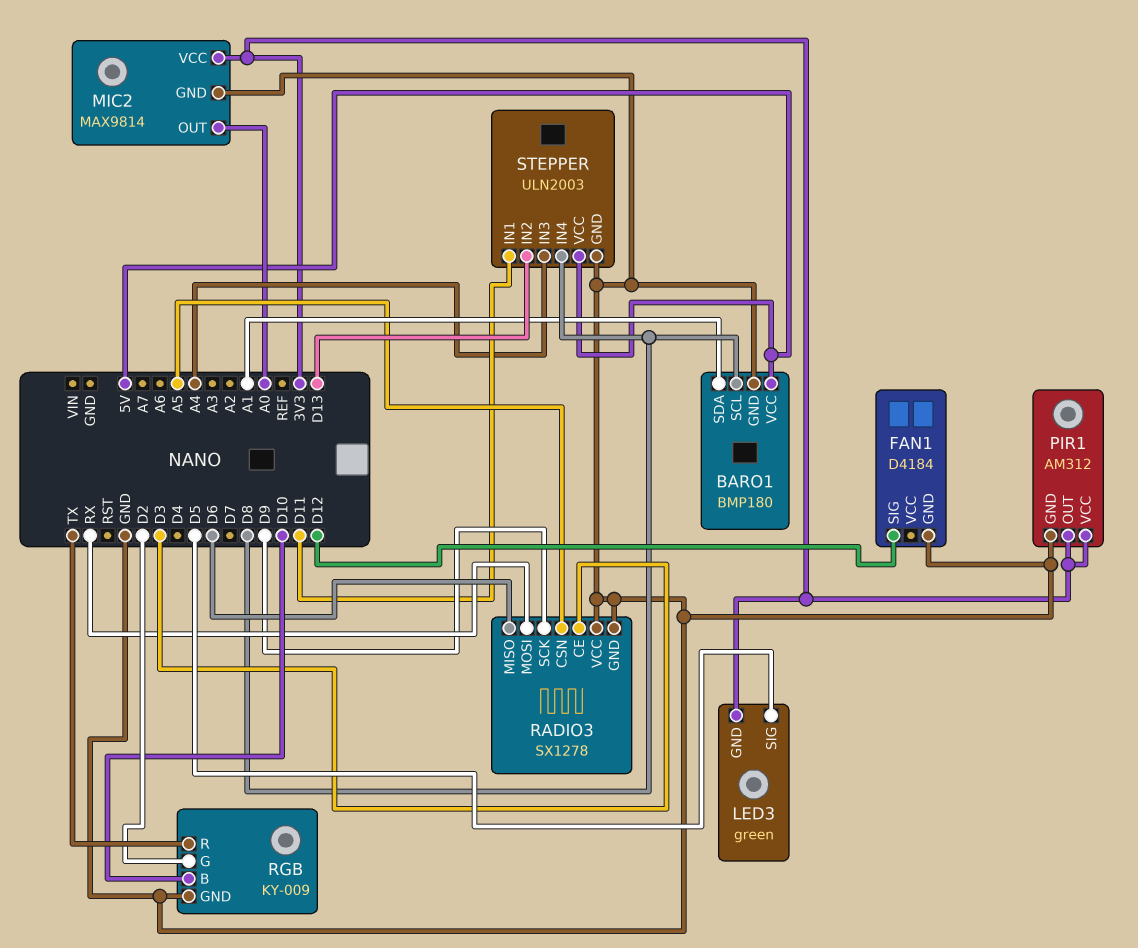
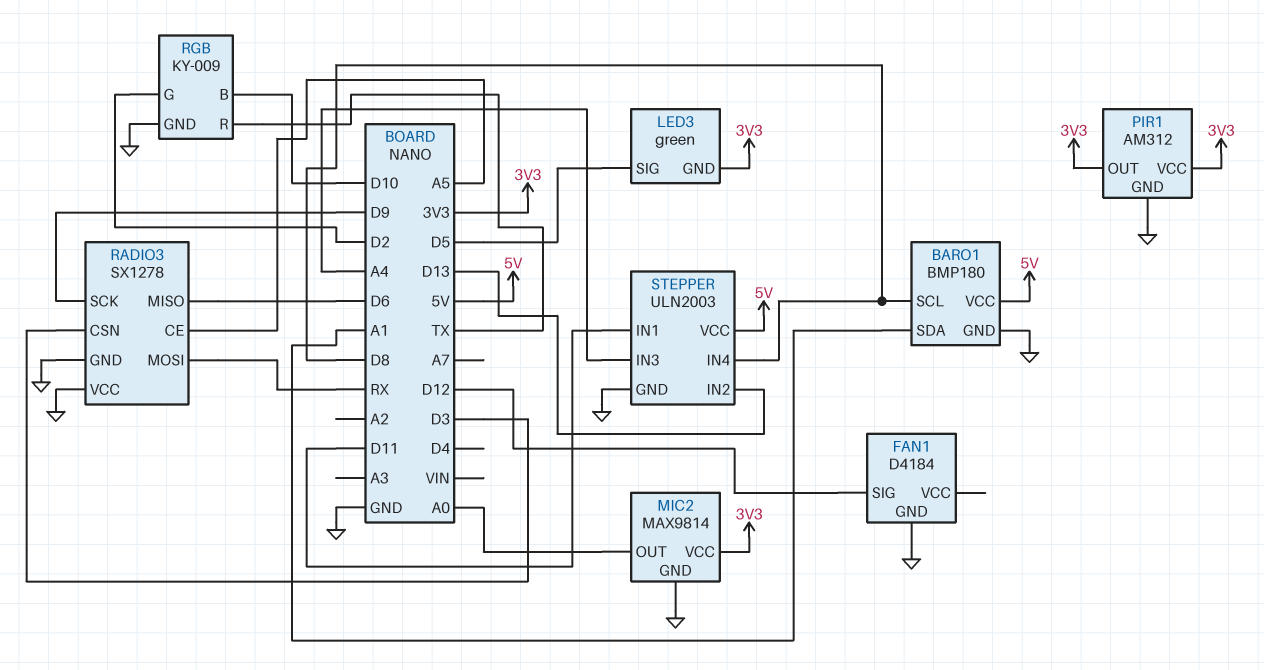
RADIO3 pin CE: D3 -> A5
RADIO3 pin CSN: A5 -> D3

